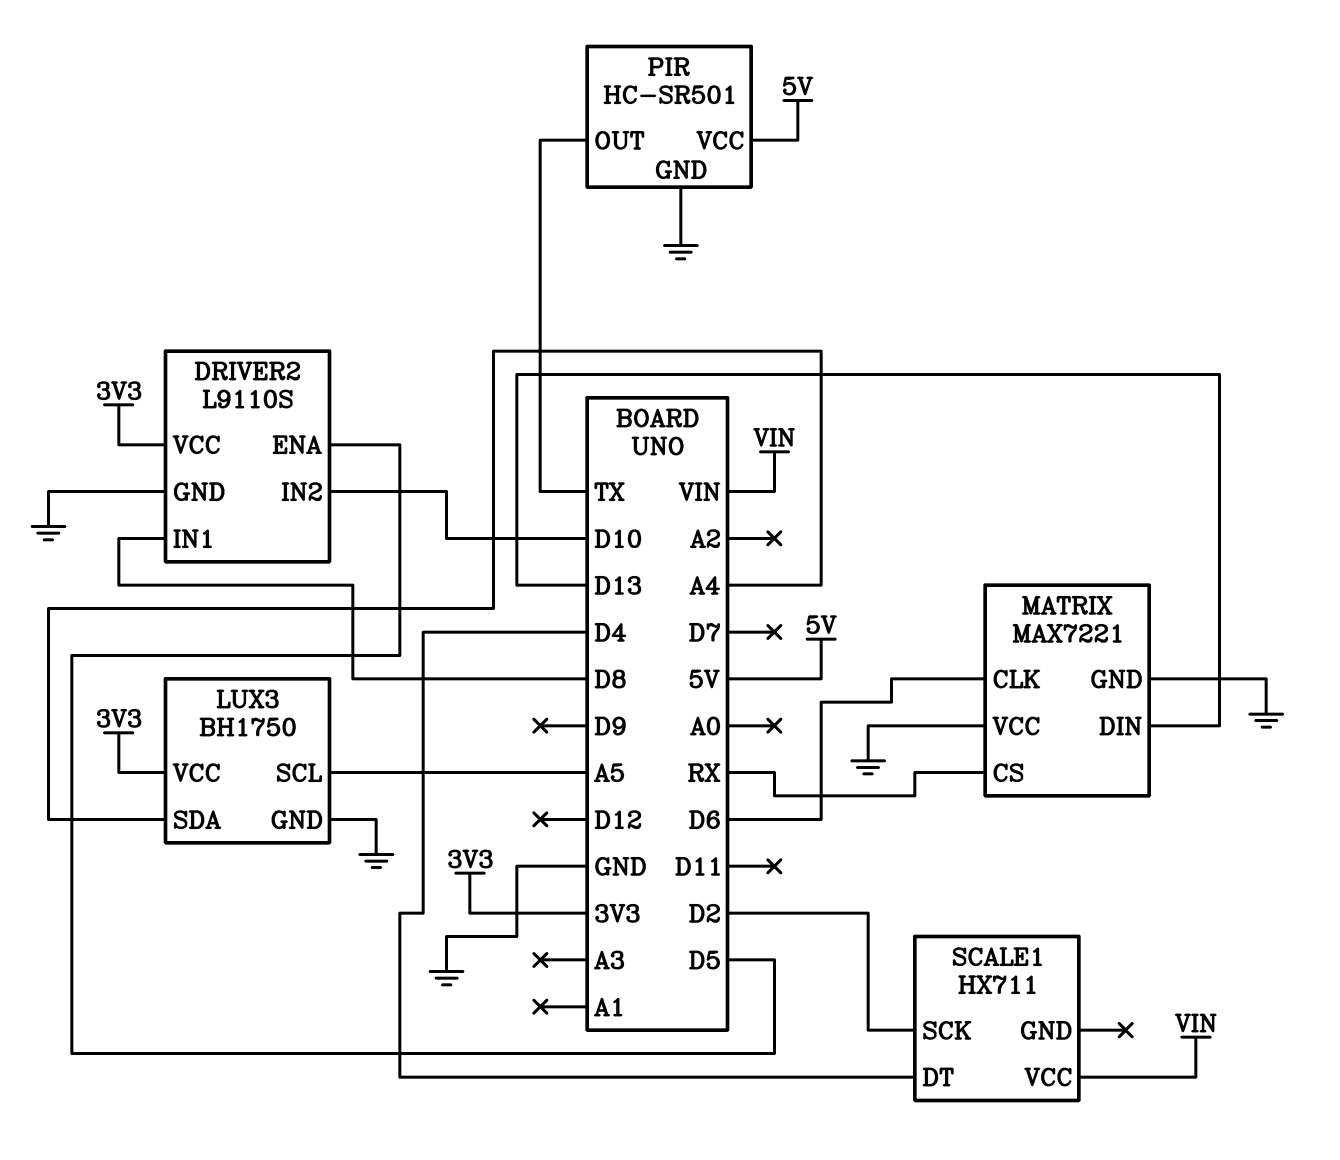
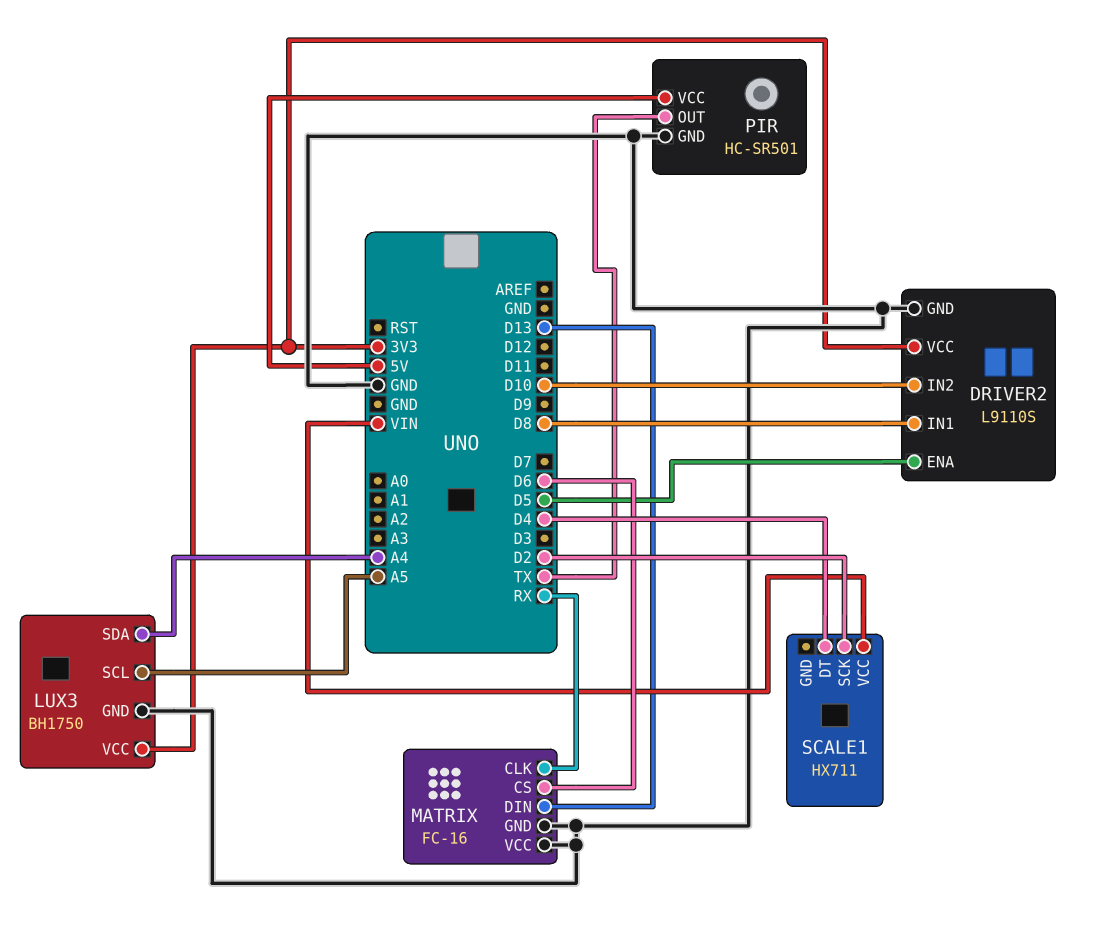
MATRIX: MAX7221 -> FC-16
MATRIX pin CLK: D6 -> RX
MATRIX pin CS: RX -> D6

